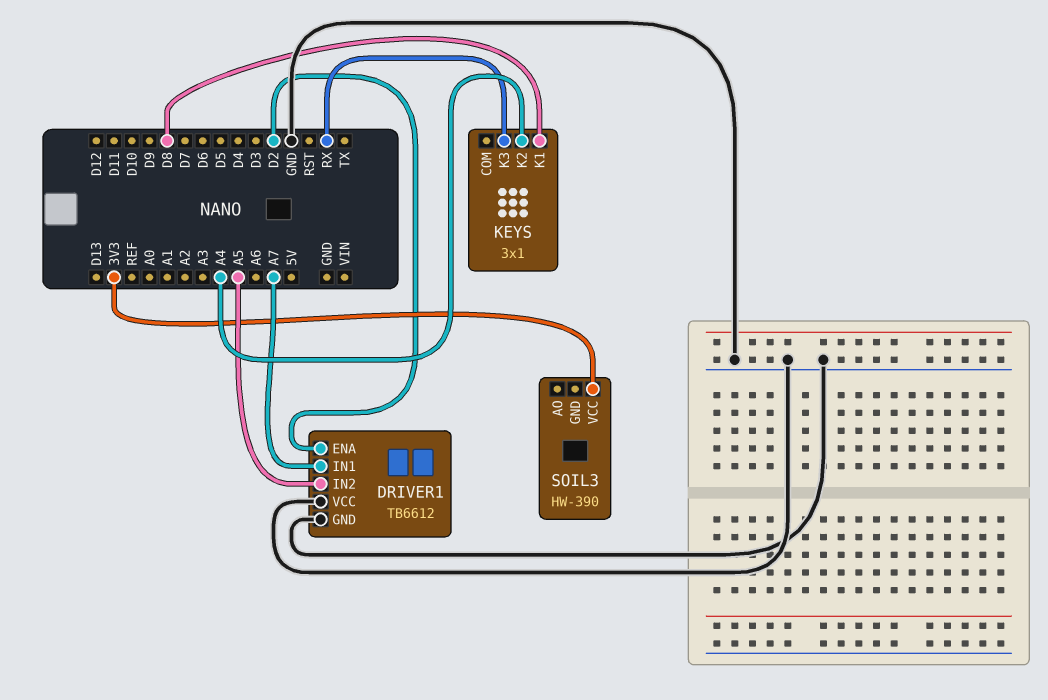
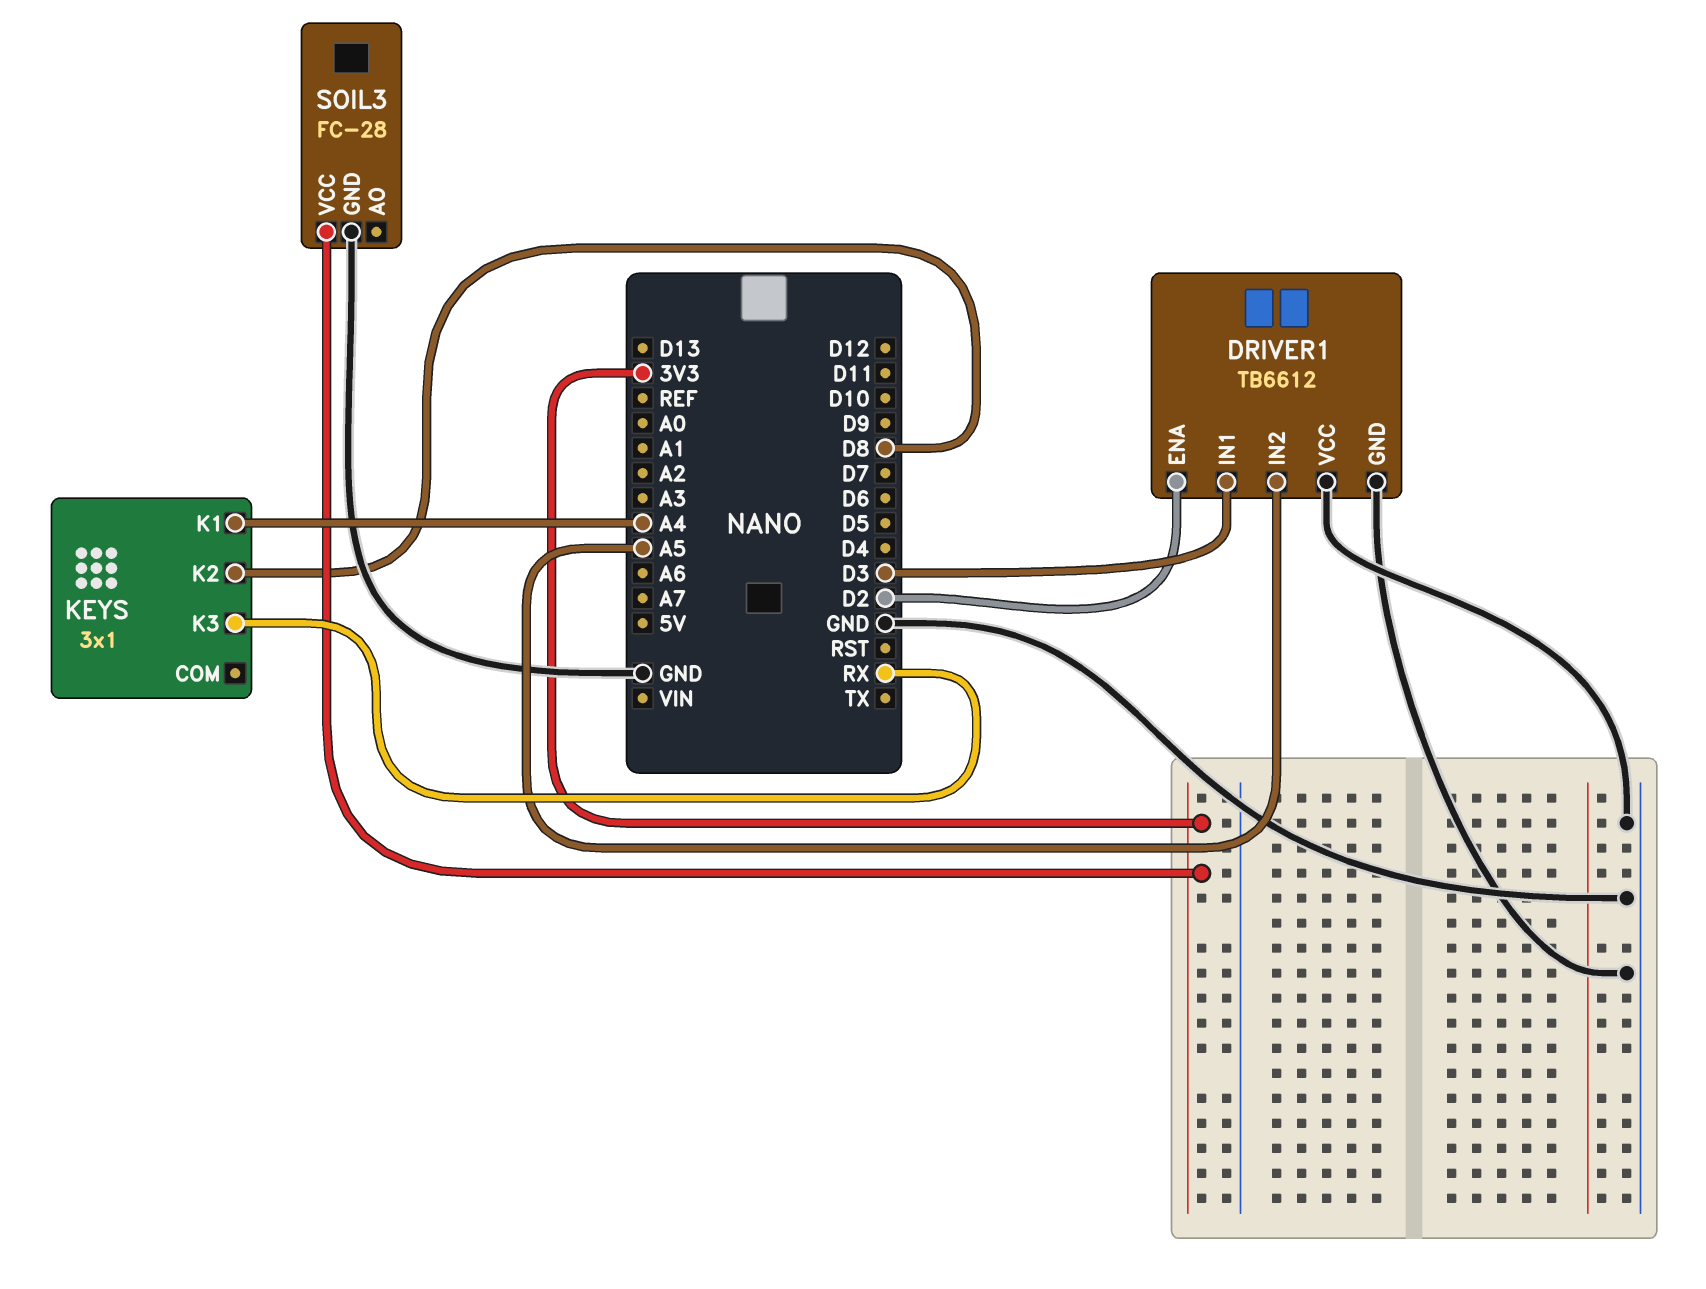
DRIVER1 pin IN1: A7 -> D3
KEYS pin K1: D8 -> A4
KEYS pin K2: A4 -> D8
SOIL3: HW-390 -> FC-28
SOIL3 pin GND: none -> GND

